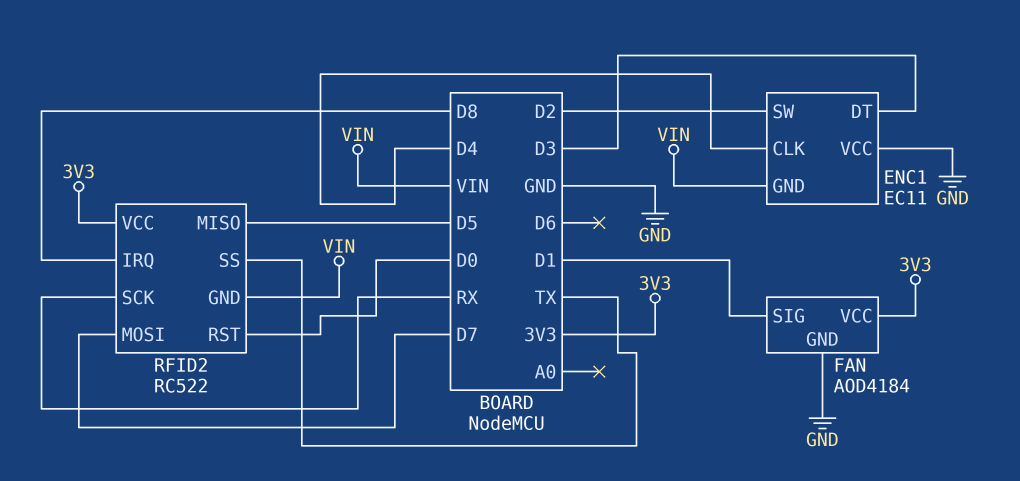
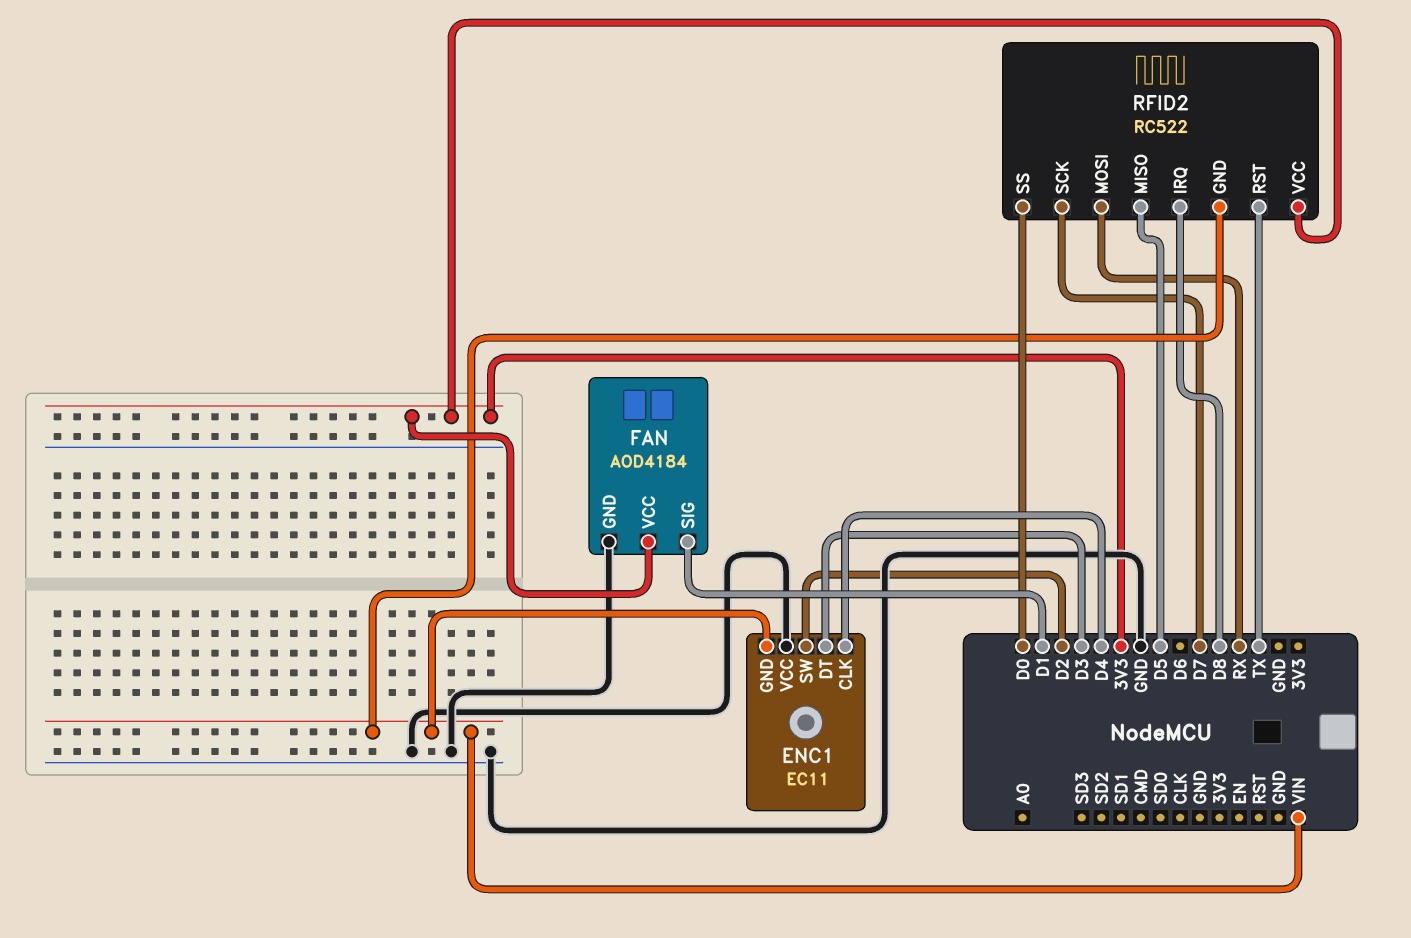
RFID2 pin MOSI: D7 -> RX
RFID2 pin RST: D0 -> TX
RFID2 pin SCK: RX -> D7
RFID2 pin SS: TX -> D0

